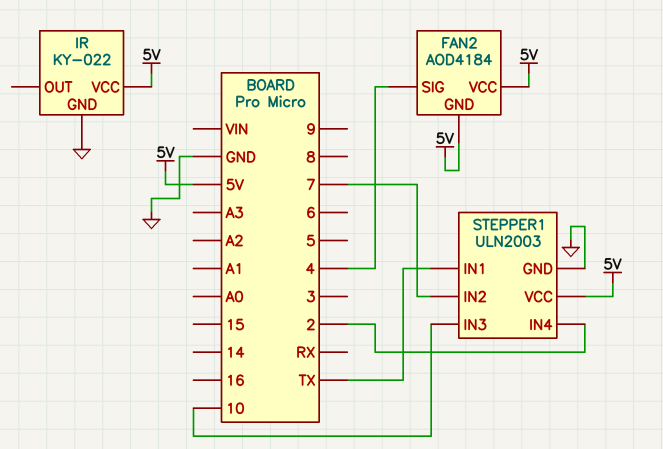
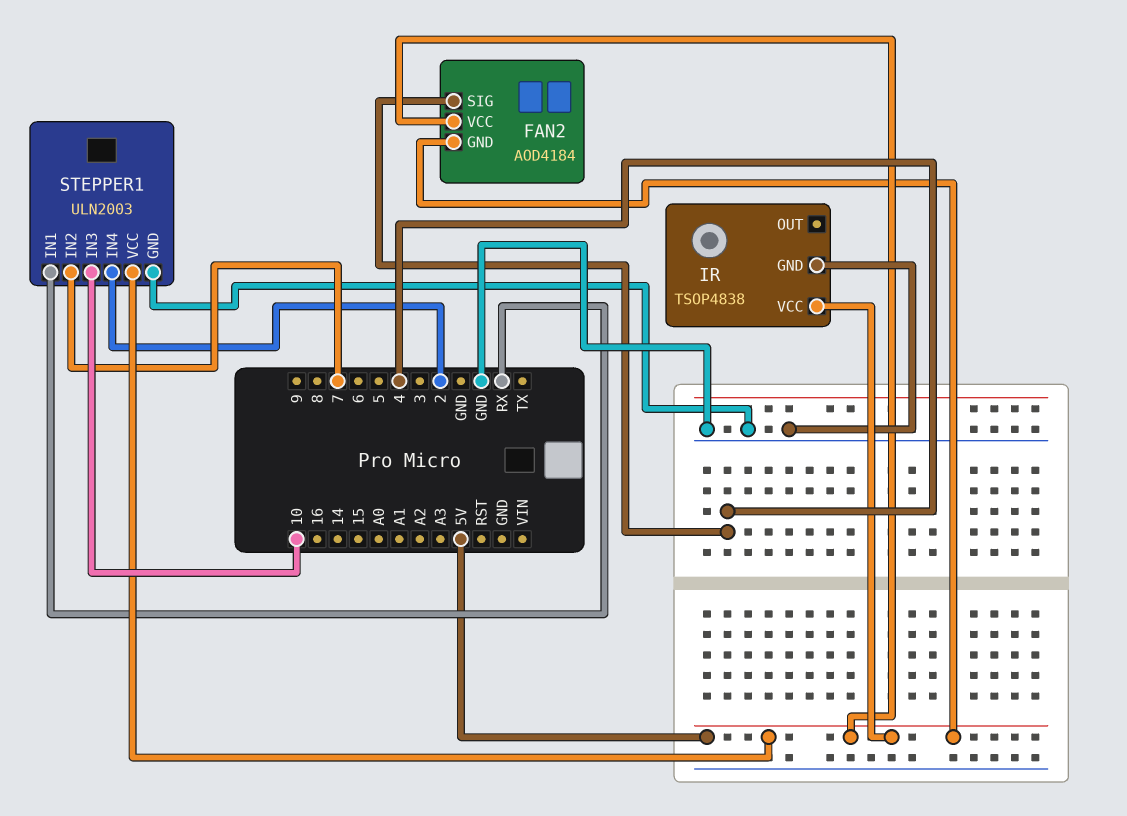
IR: KY-022 -> TSOP4838
STEPPER1 pin IN1: TX -> RX

